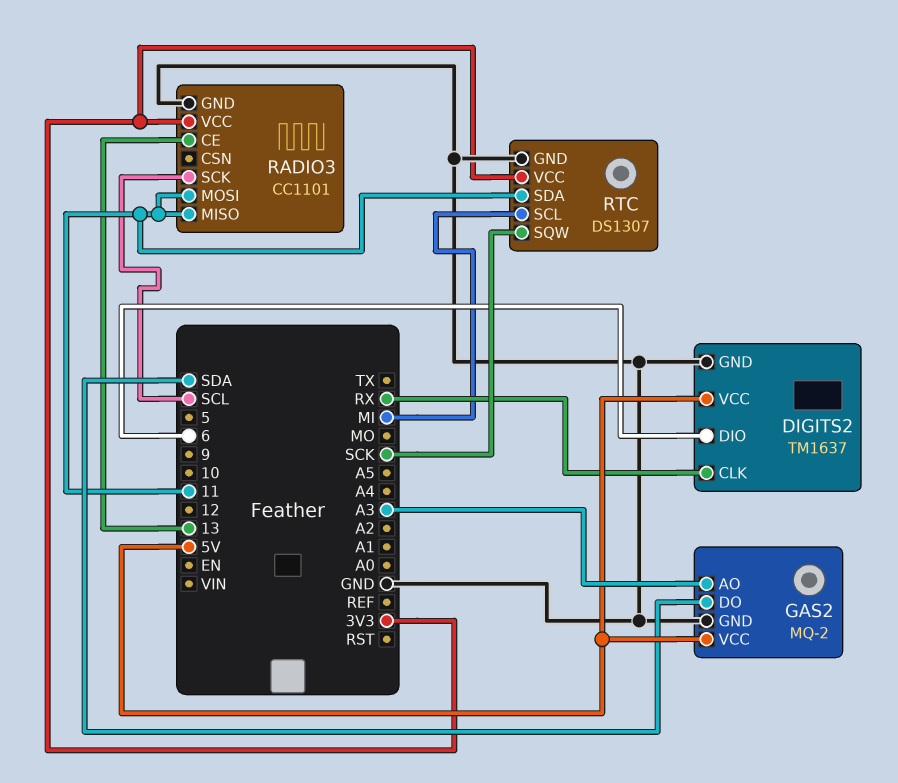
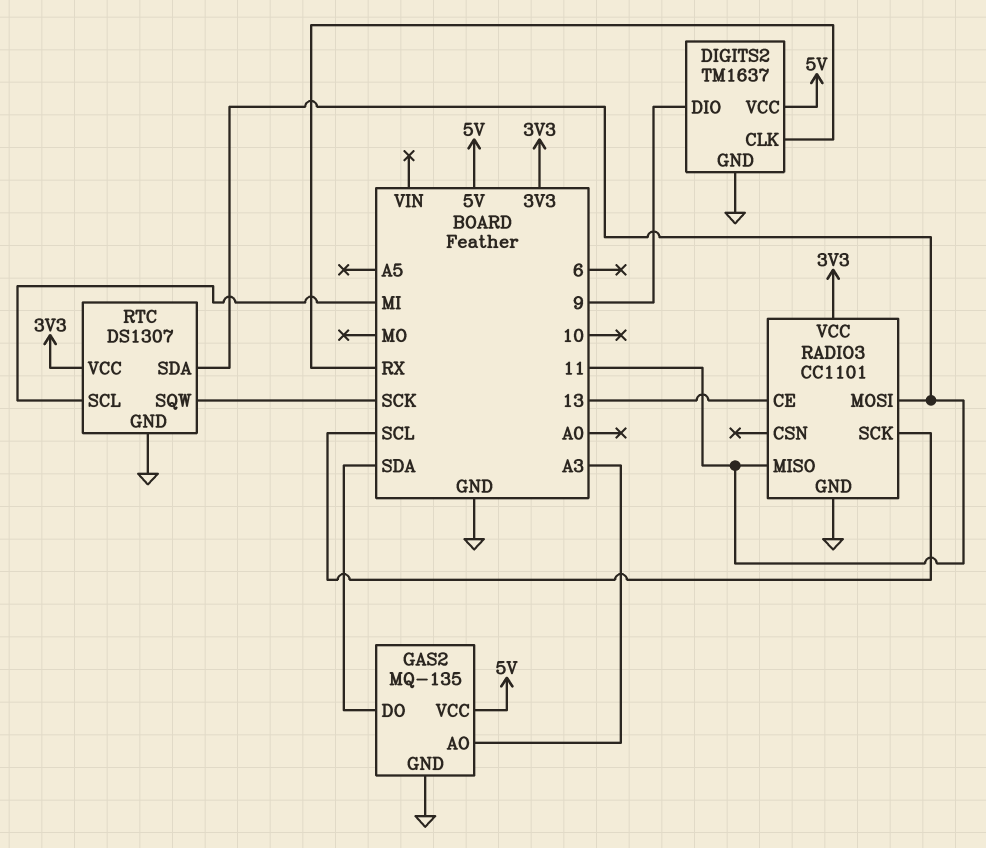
DIGITS2 pin DIO: 6 -> 9
GAS2: MQ-2 -> MQ-135

